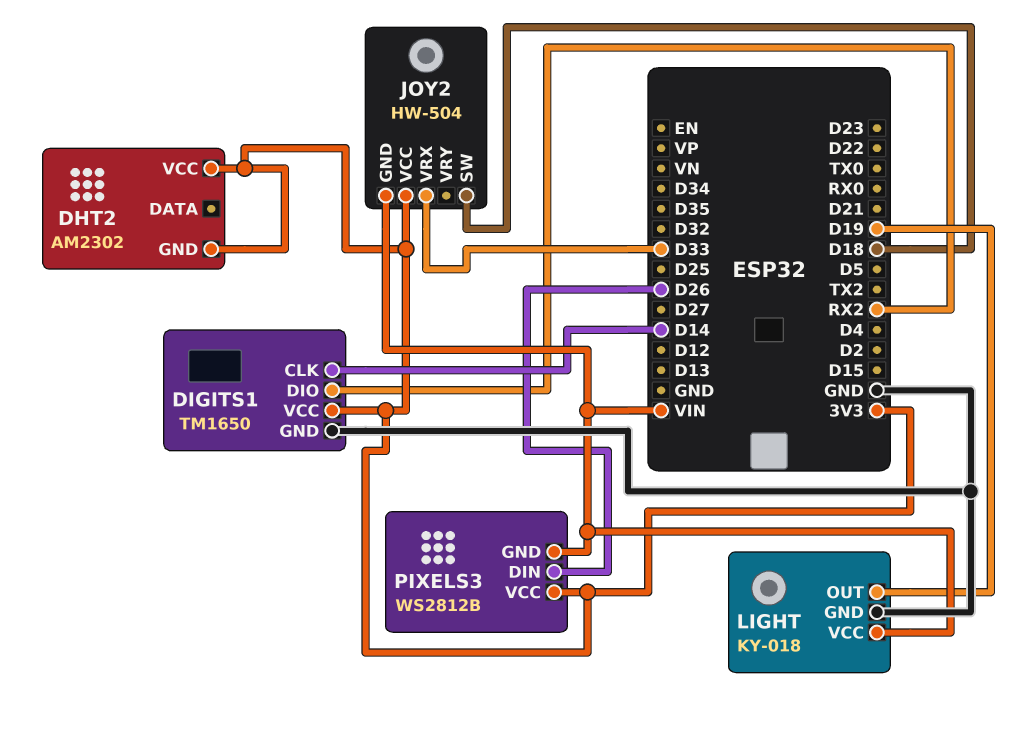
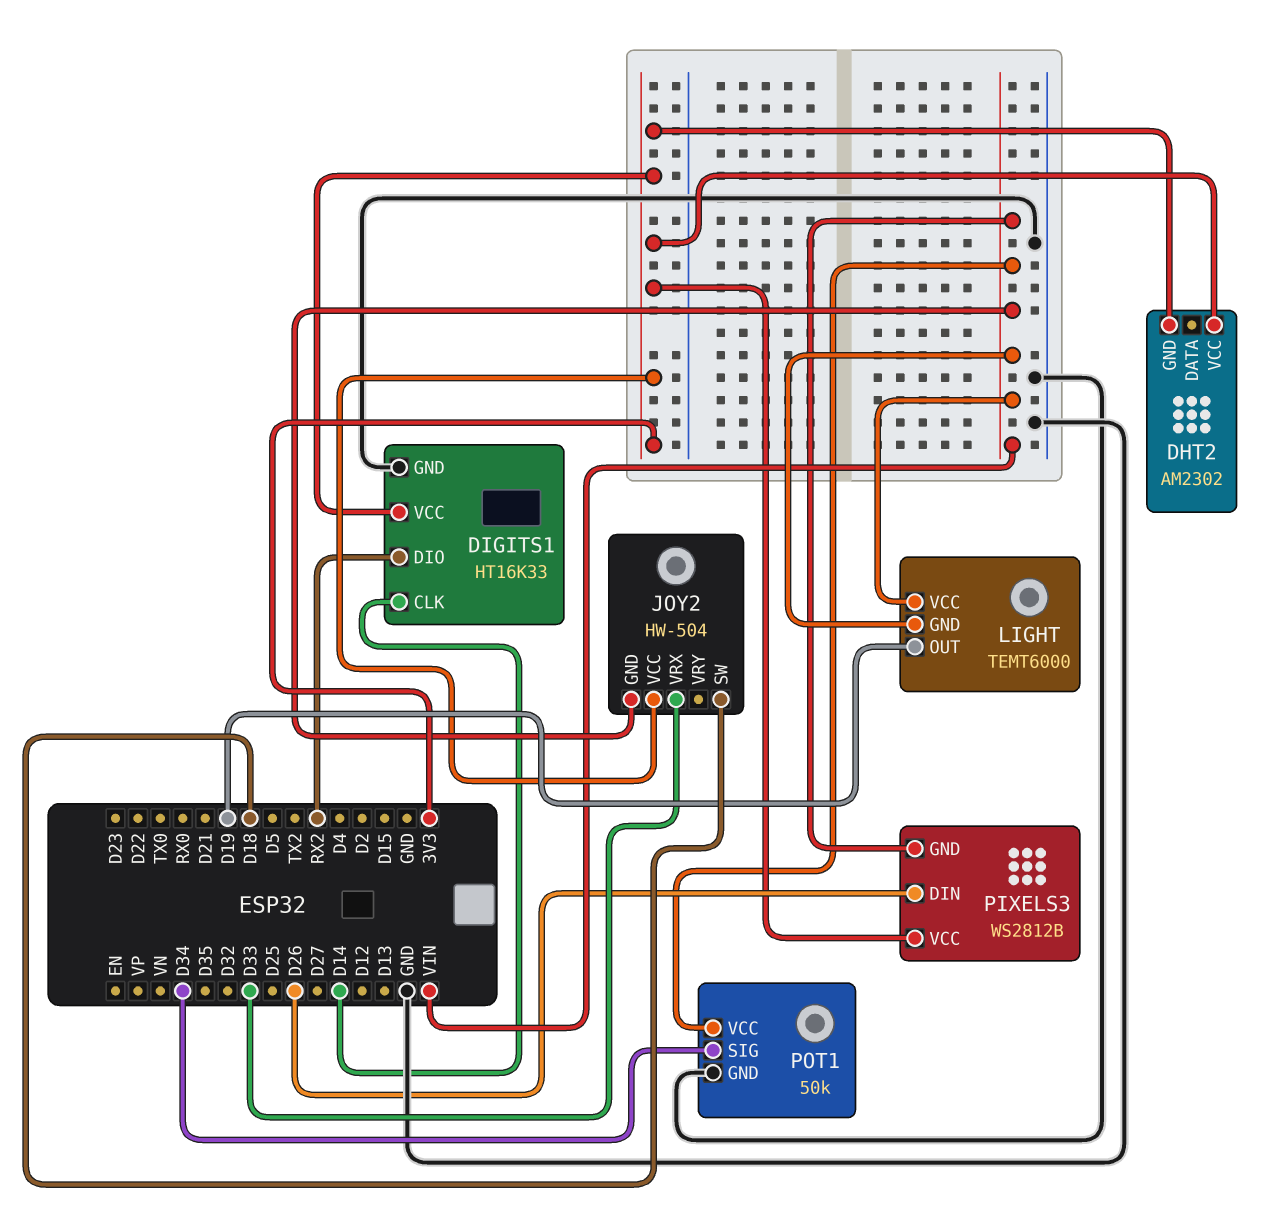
DIGITS1: TM1650 -> HT16K33
LIGHT: KY-018 -> TEMT6000
LIGHT pin GND: GND -> VIN
POT1: none -> 50k
POT1 pin GND: none -> GND
POT1 pin SIG: none -> D34
POT1 pin VCC: none -> VIN

